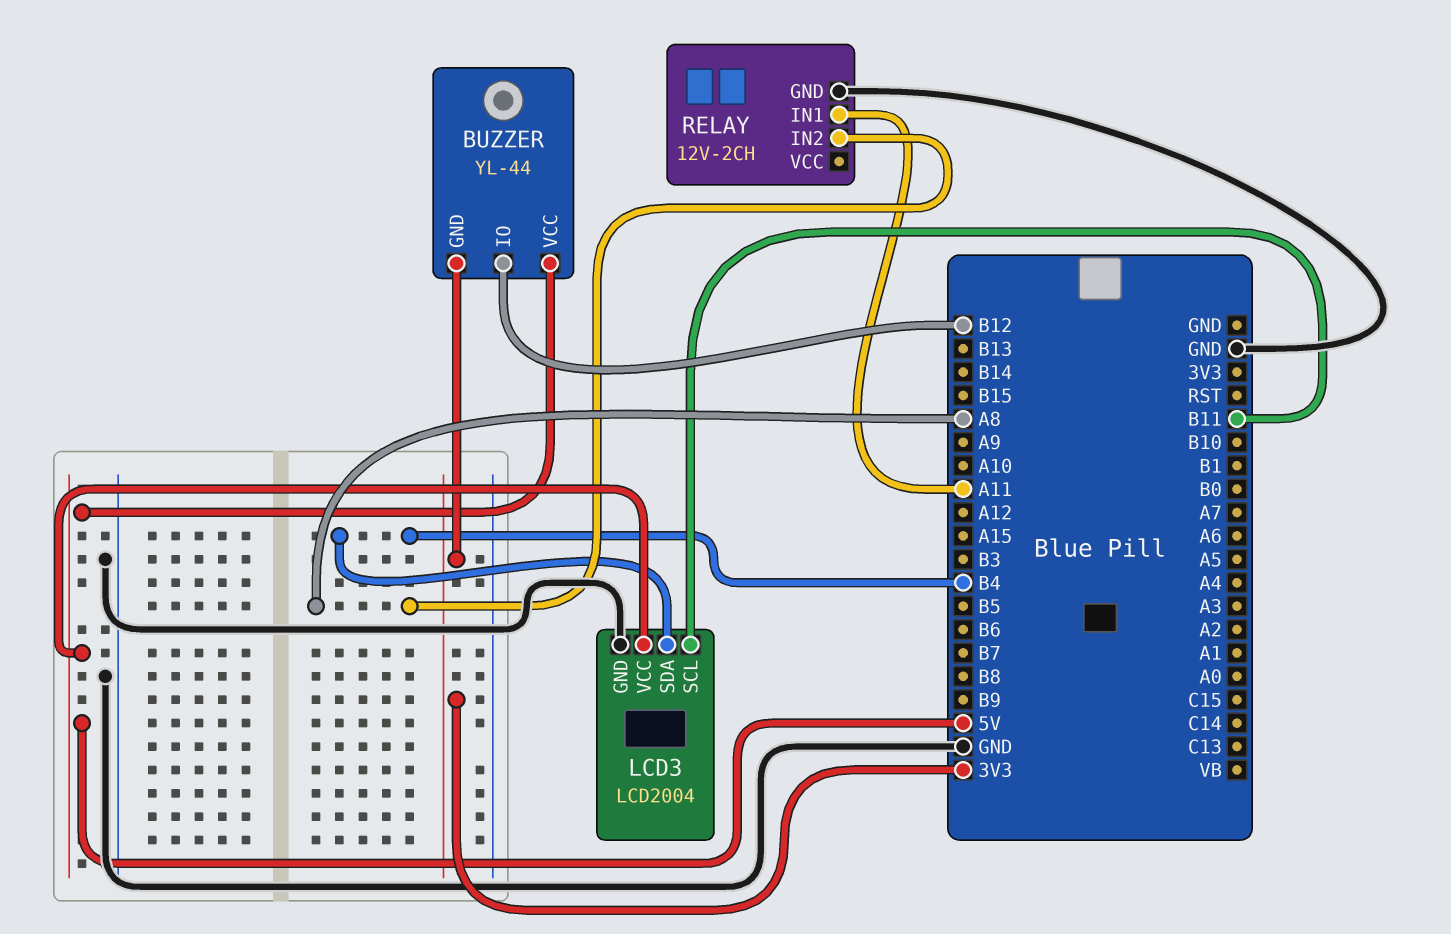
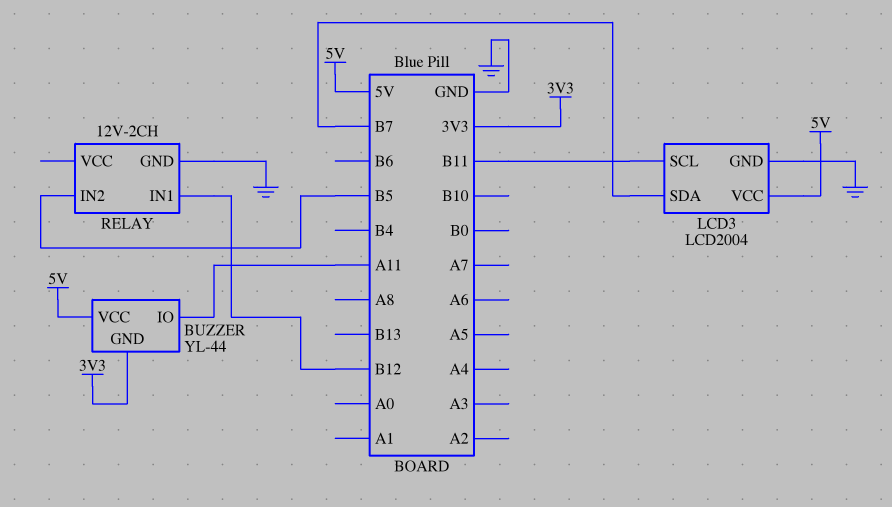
BUZZER pin IO: B12 -> A11
LCD3 pin SDA: B4 -> B7
RELAY pin IN1: A11 -> B12
RELAY pin IN2: A8 -> B5

